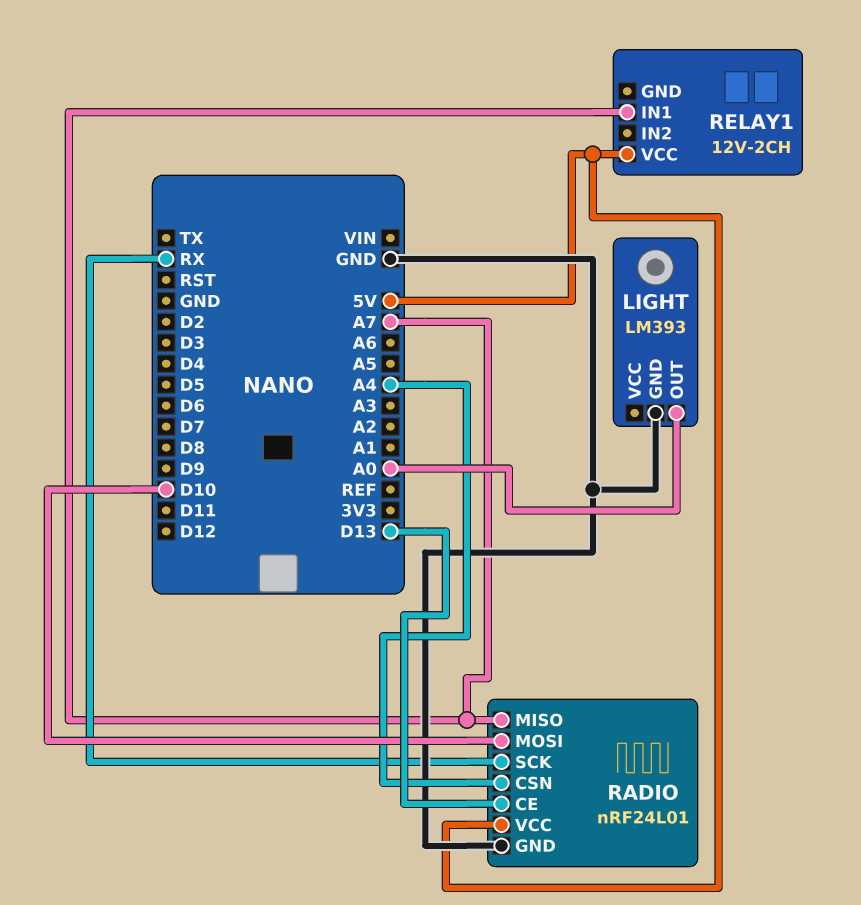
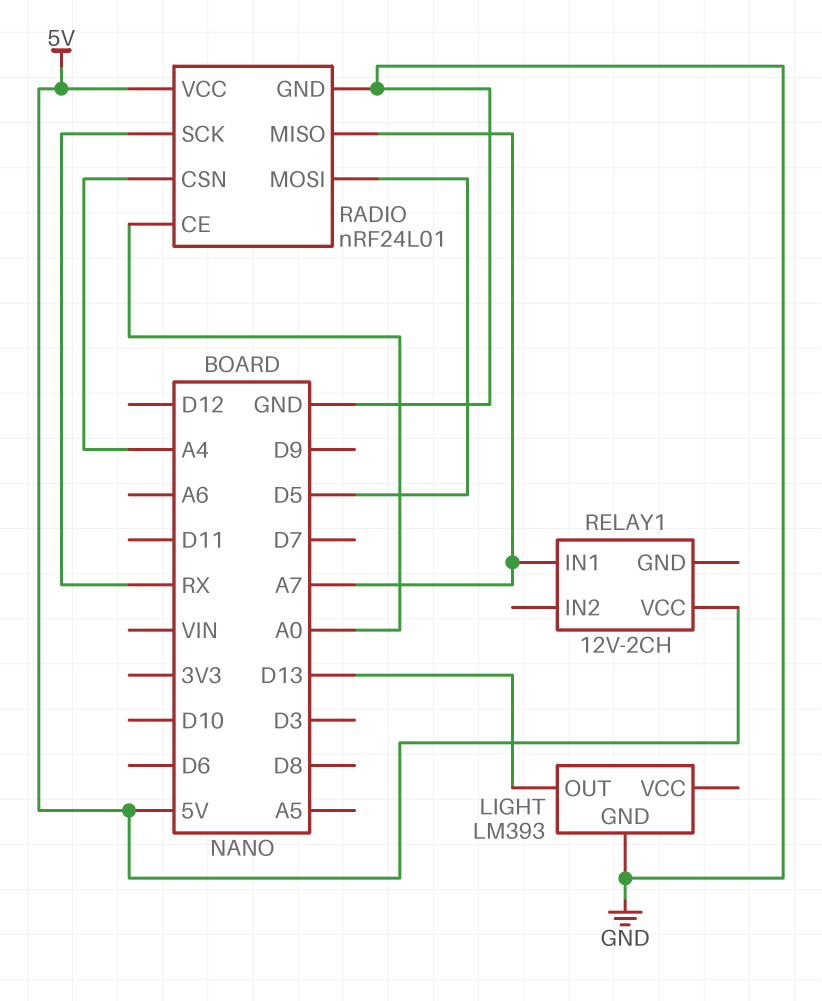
LIGHT pin OUT: A0 -> D13
RADIO pin CE: D13 -> A0
RADIO pin MOSI: D10 -> D5

